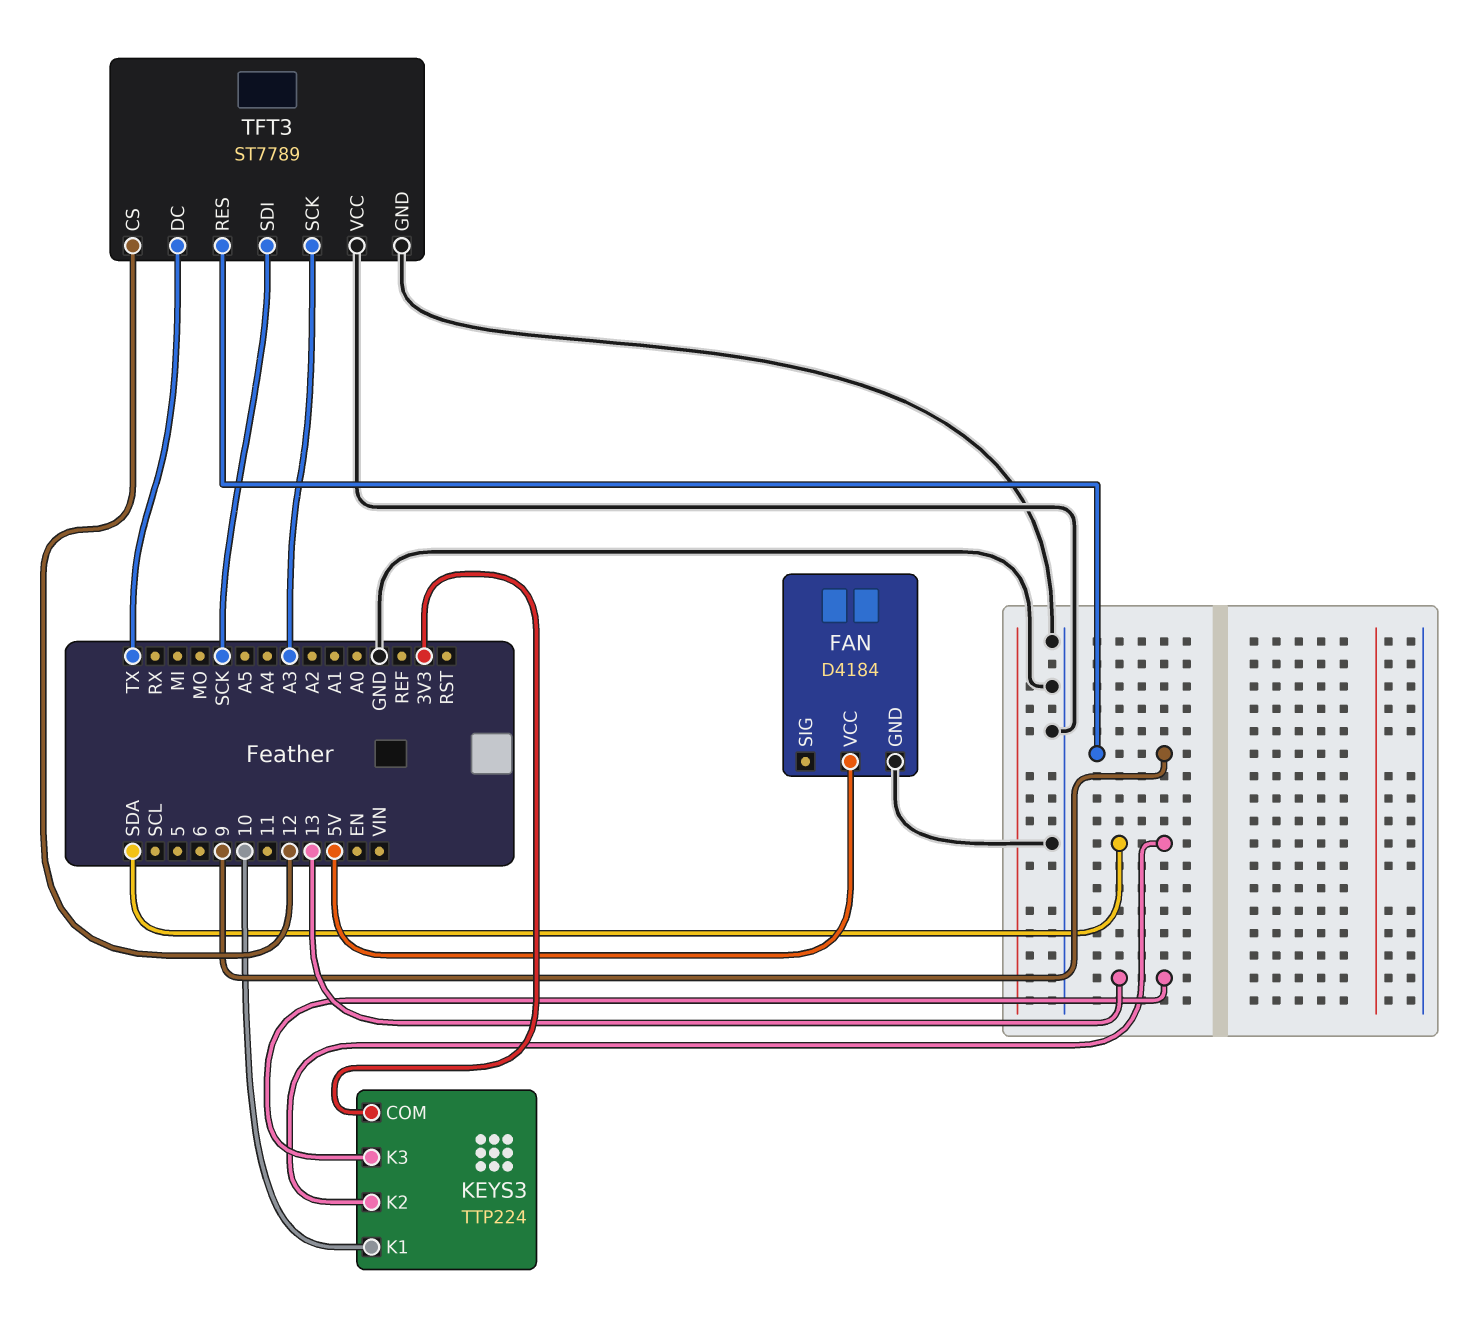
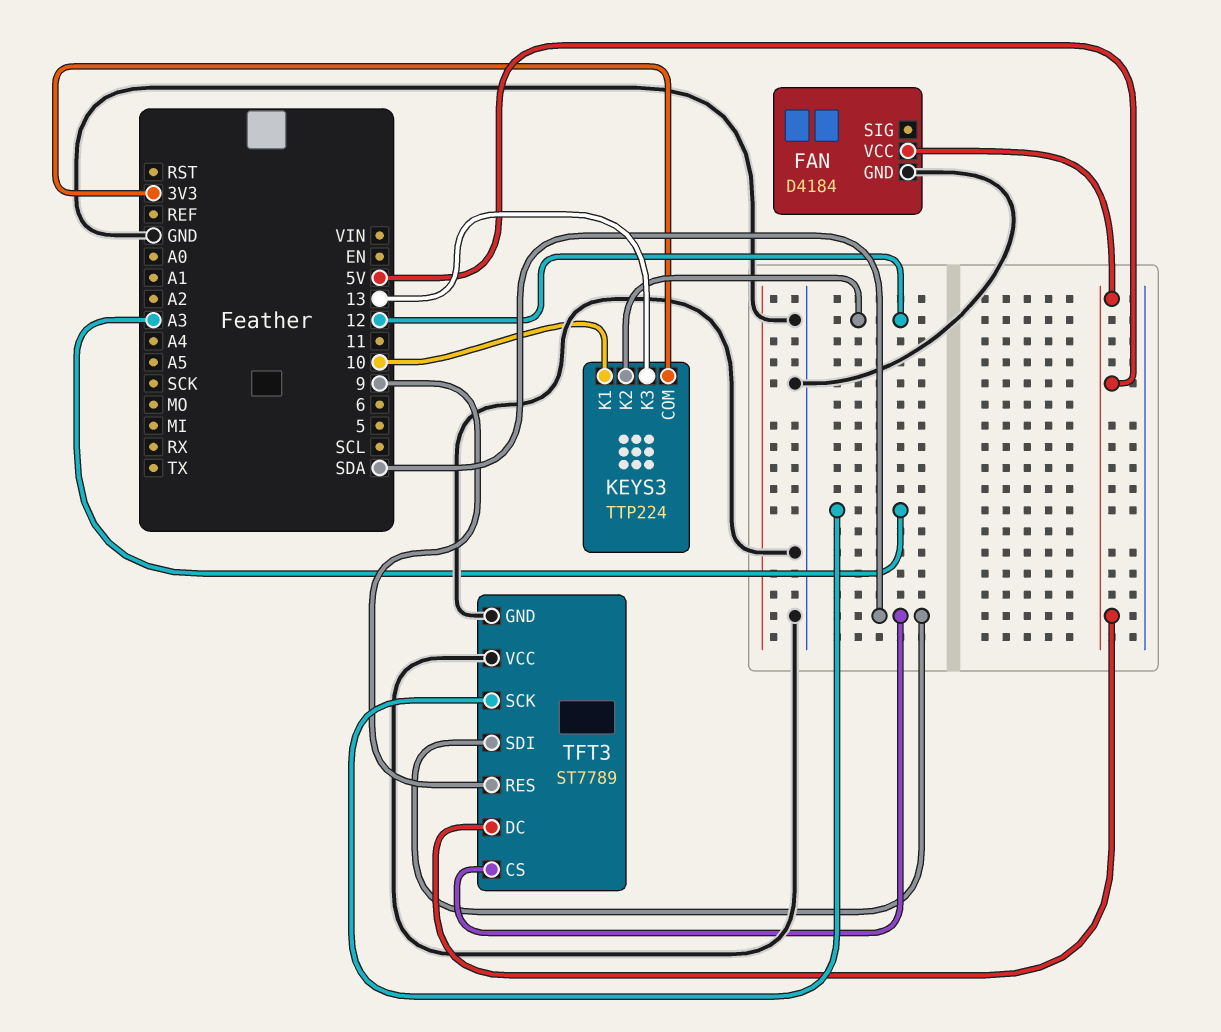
KEYS3 pin K2: SDA -> 12
TFT3 pin CS: 12 -> SDA
TFT3 pin DC: TX -> 5V
TFT3 pin SDI: SCK -> SDA

